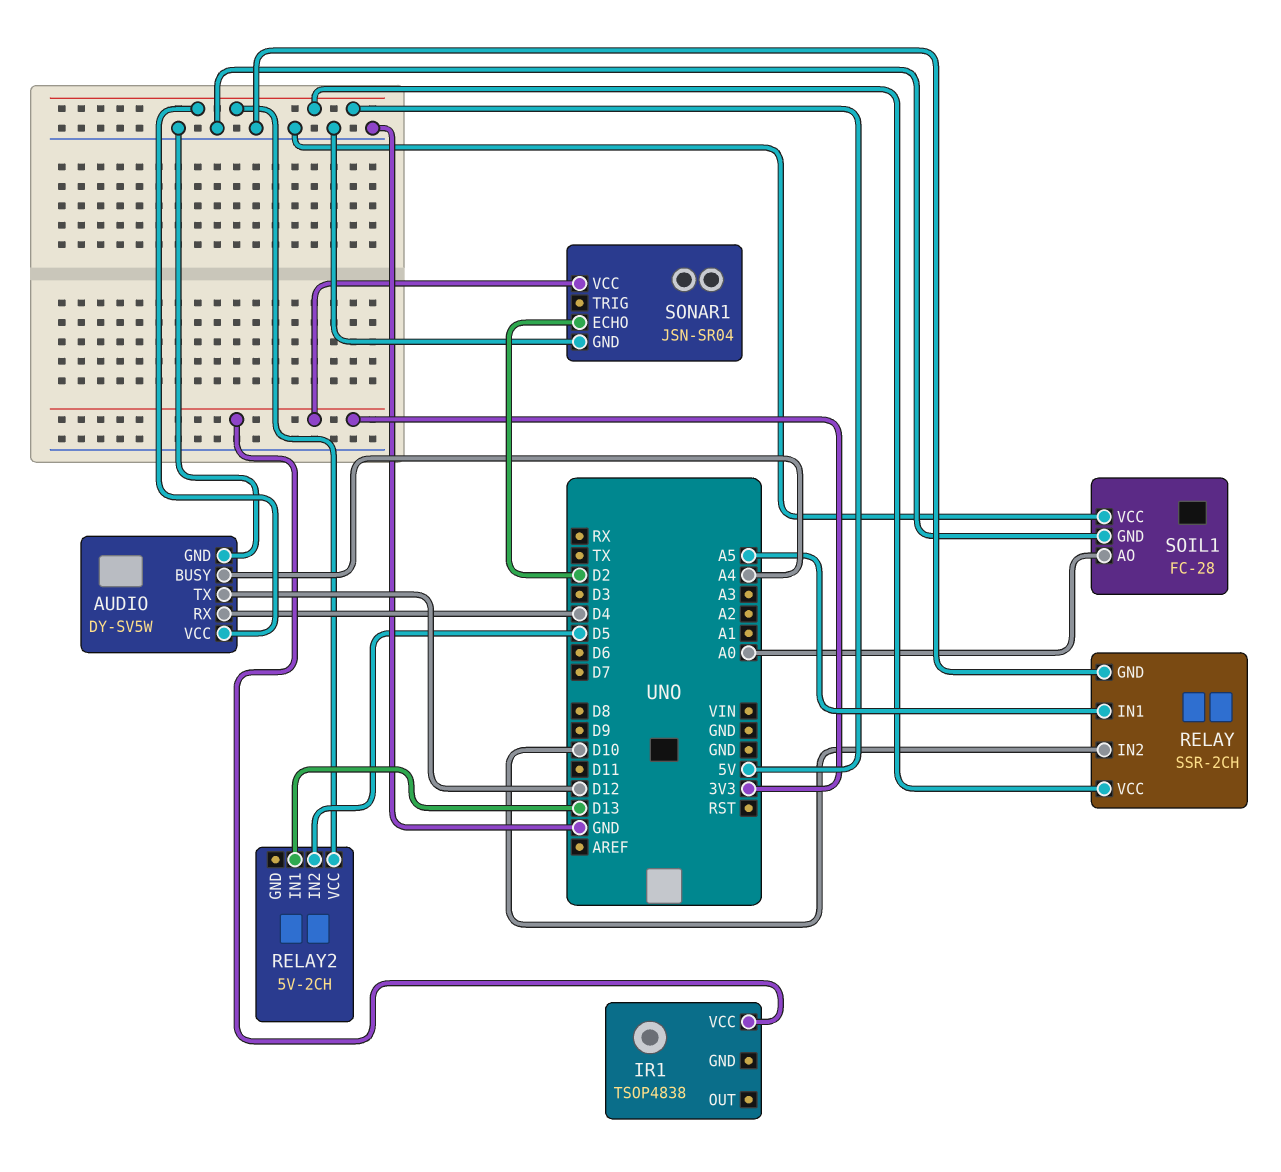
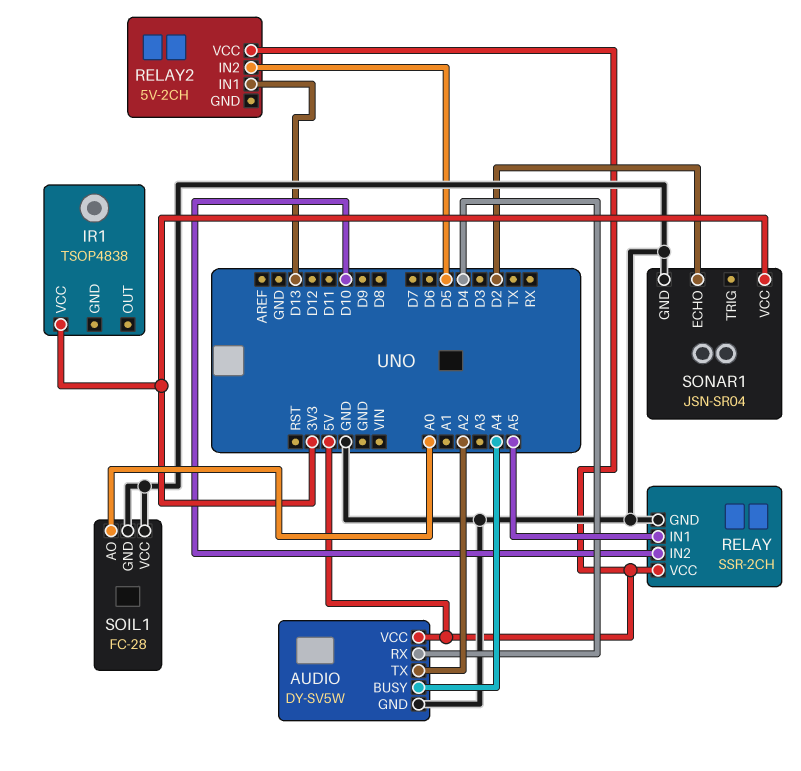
AUDIO pin TX: D12 -> A2

